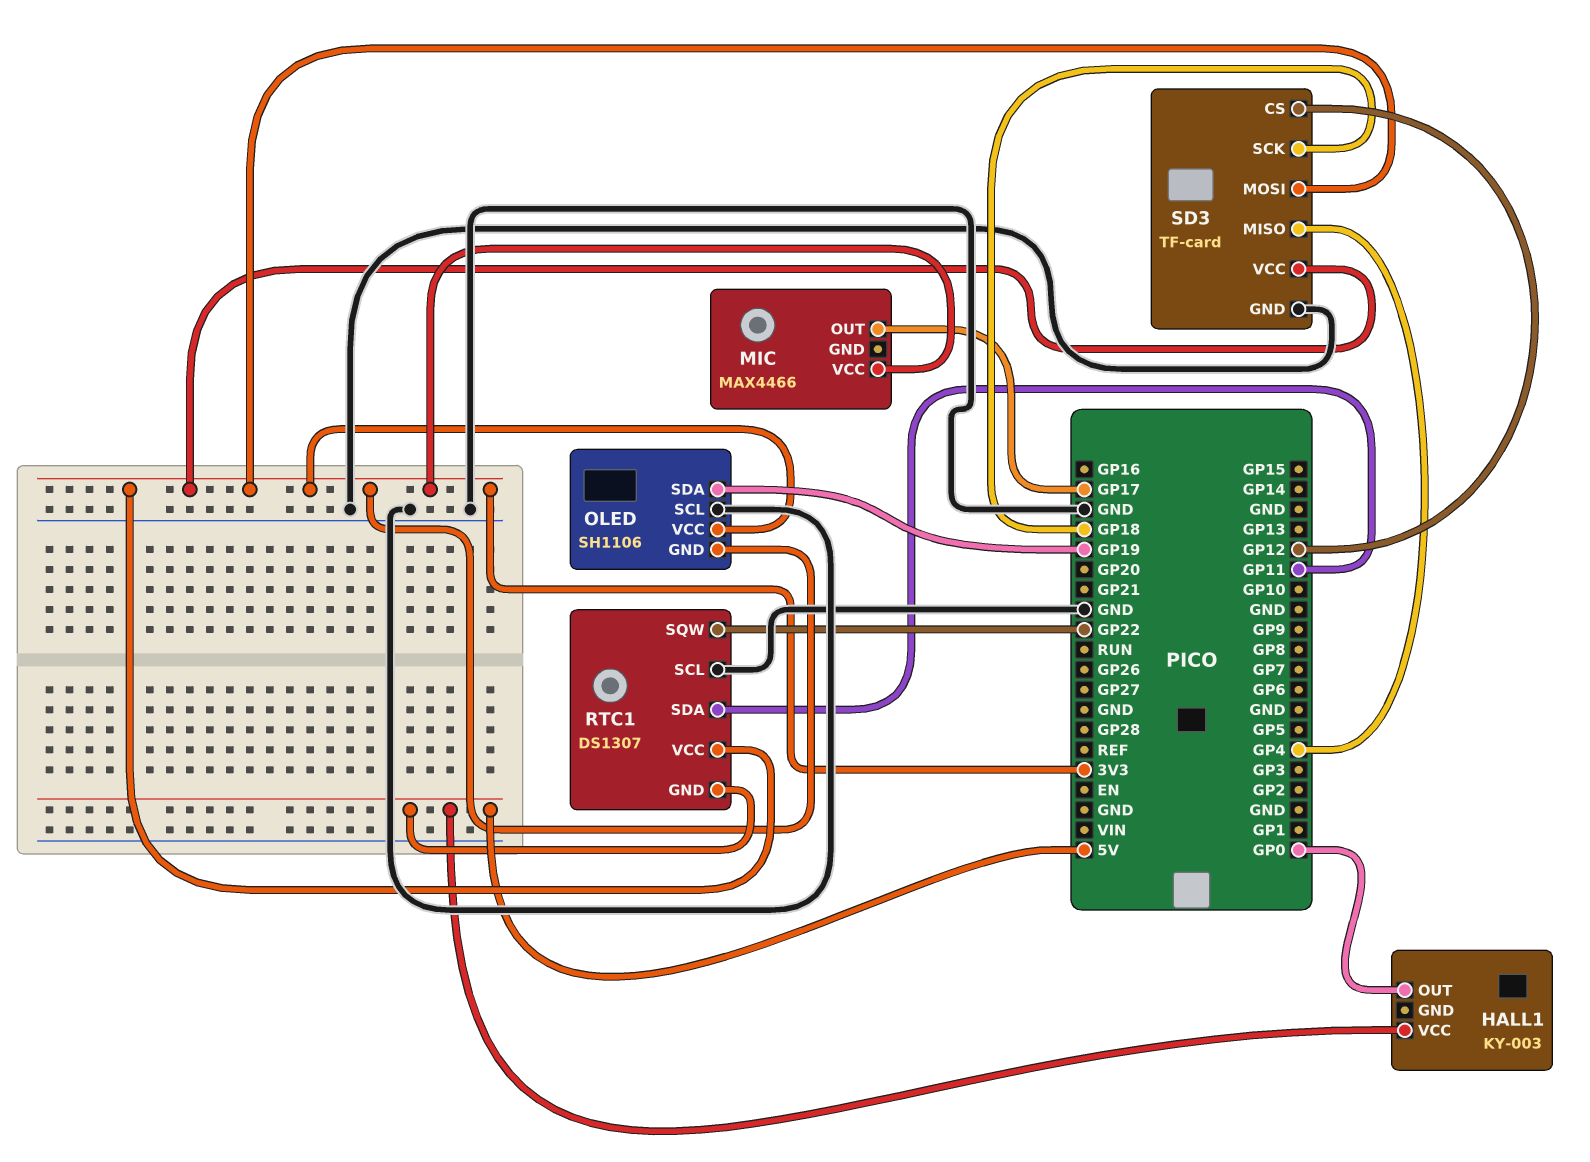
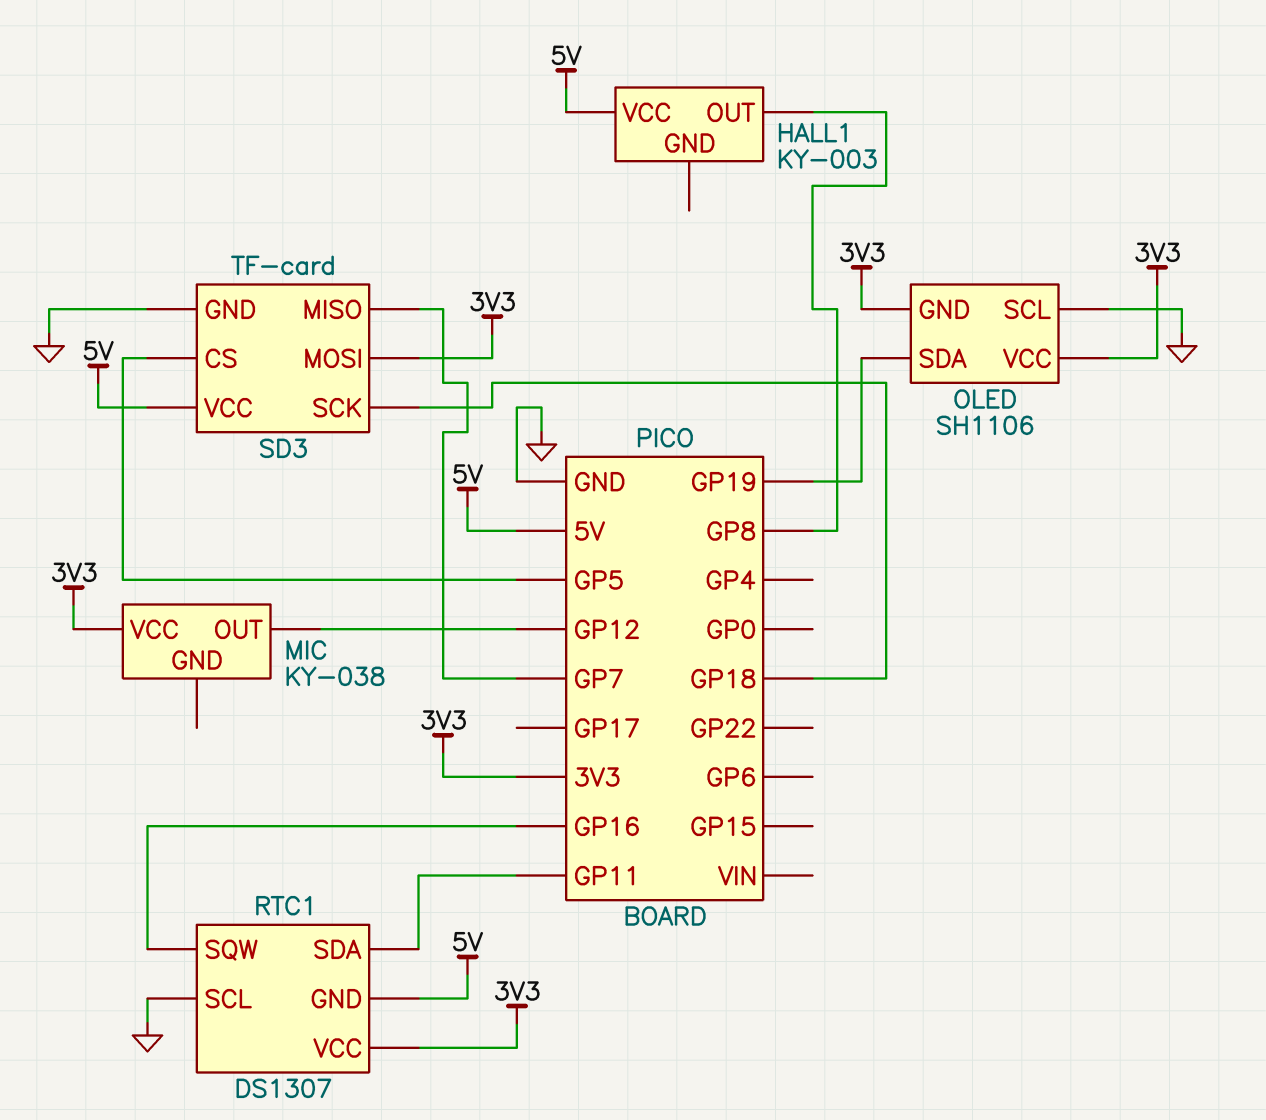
HALL1 pin OUT: GP0 -> GP8
MIC: MAX4466 -> KY-038
MIC pin OUT: GP17 -> GP12
RTC1 pin SQW: GP22 -> GP16
SD3 pin CS: GP12 -> GP5
SD3 pin MISO: GP4 -> GP7
SD3 pin VCC: 3V3 -> 5V

